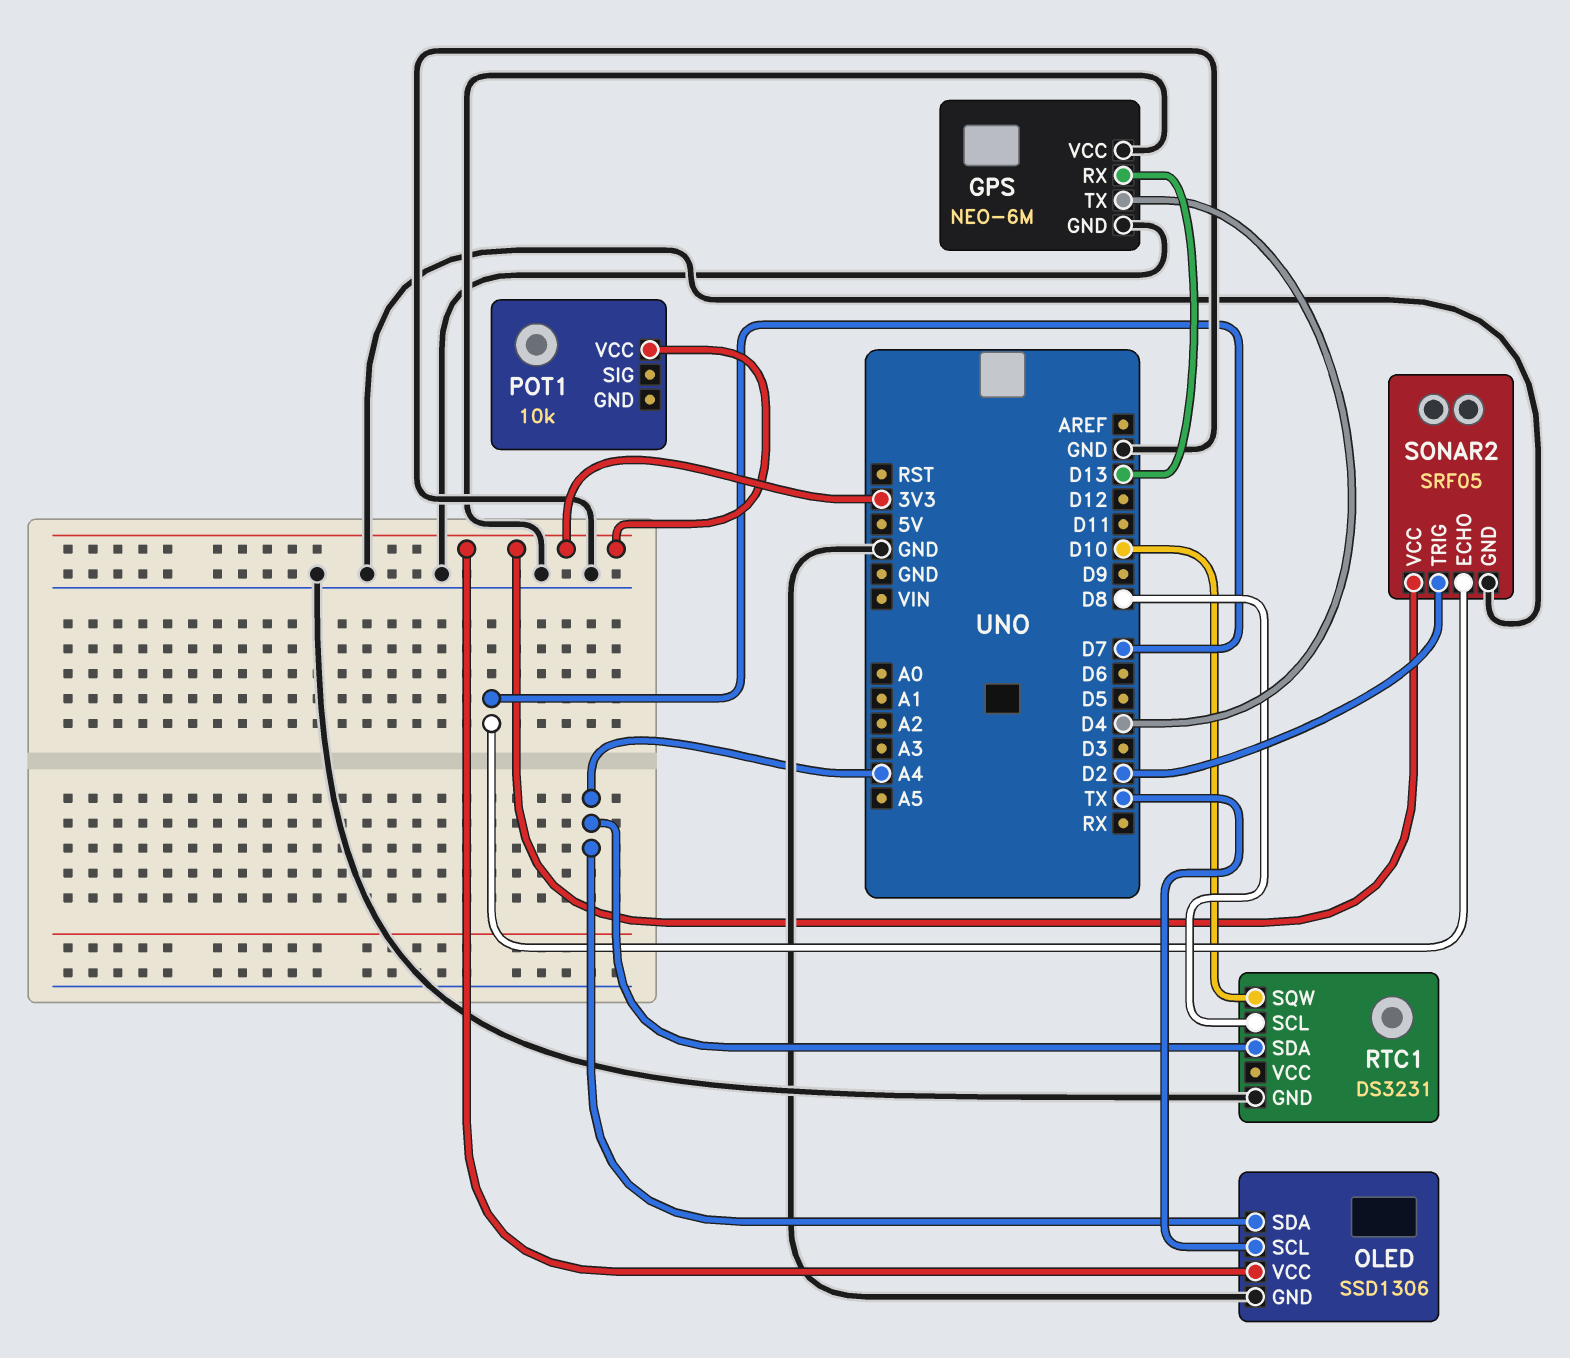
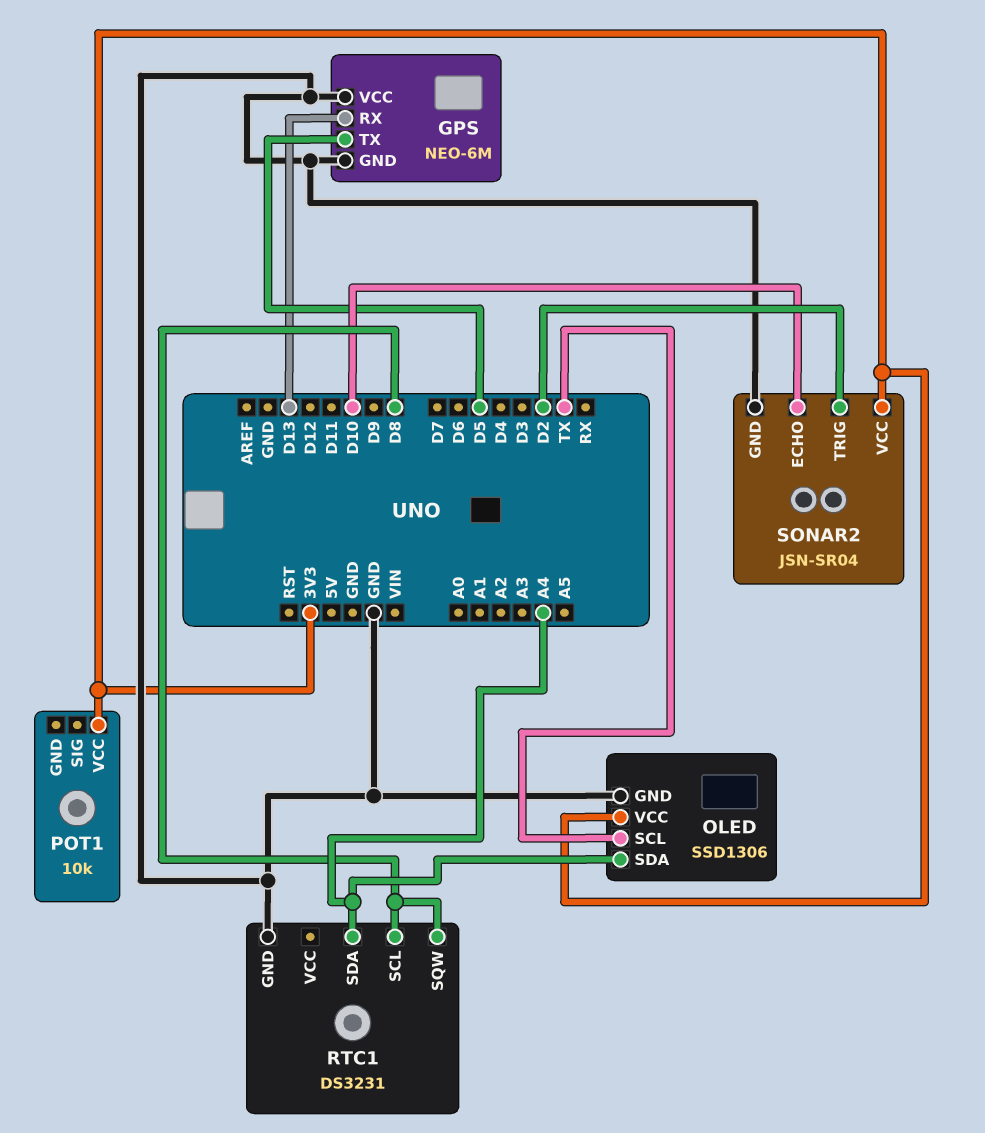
GPS pin TX: D4 -> D5
RTC1 pin SQW: D10 -> D8
SONAR2: SRF05 -> JSN-SR04
SONAR2 pin ECHO: D7 -> D10

